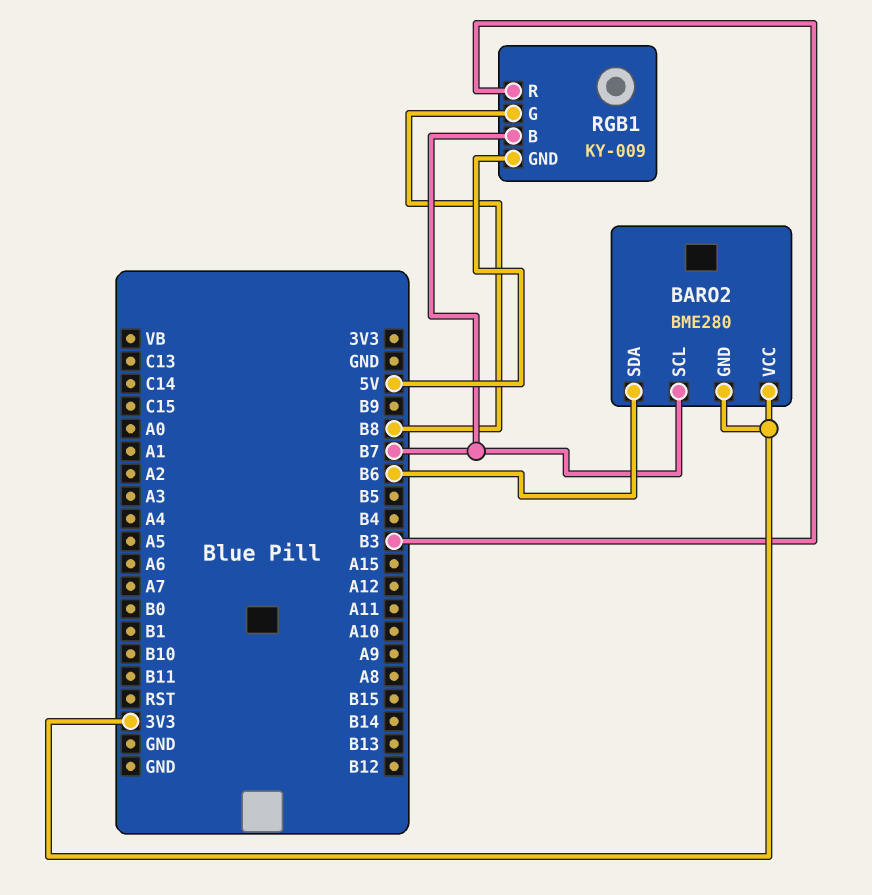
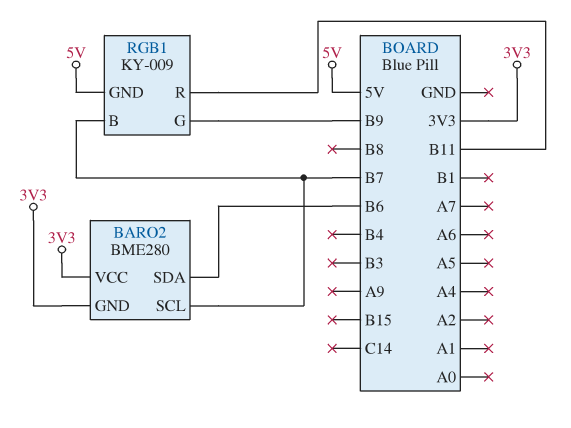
RGB1 pin G: B8 -> B9
RGB1 pin R: B3 -> B11

